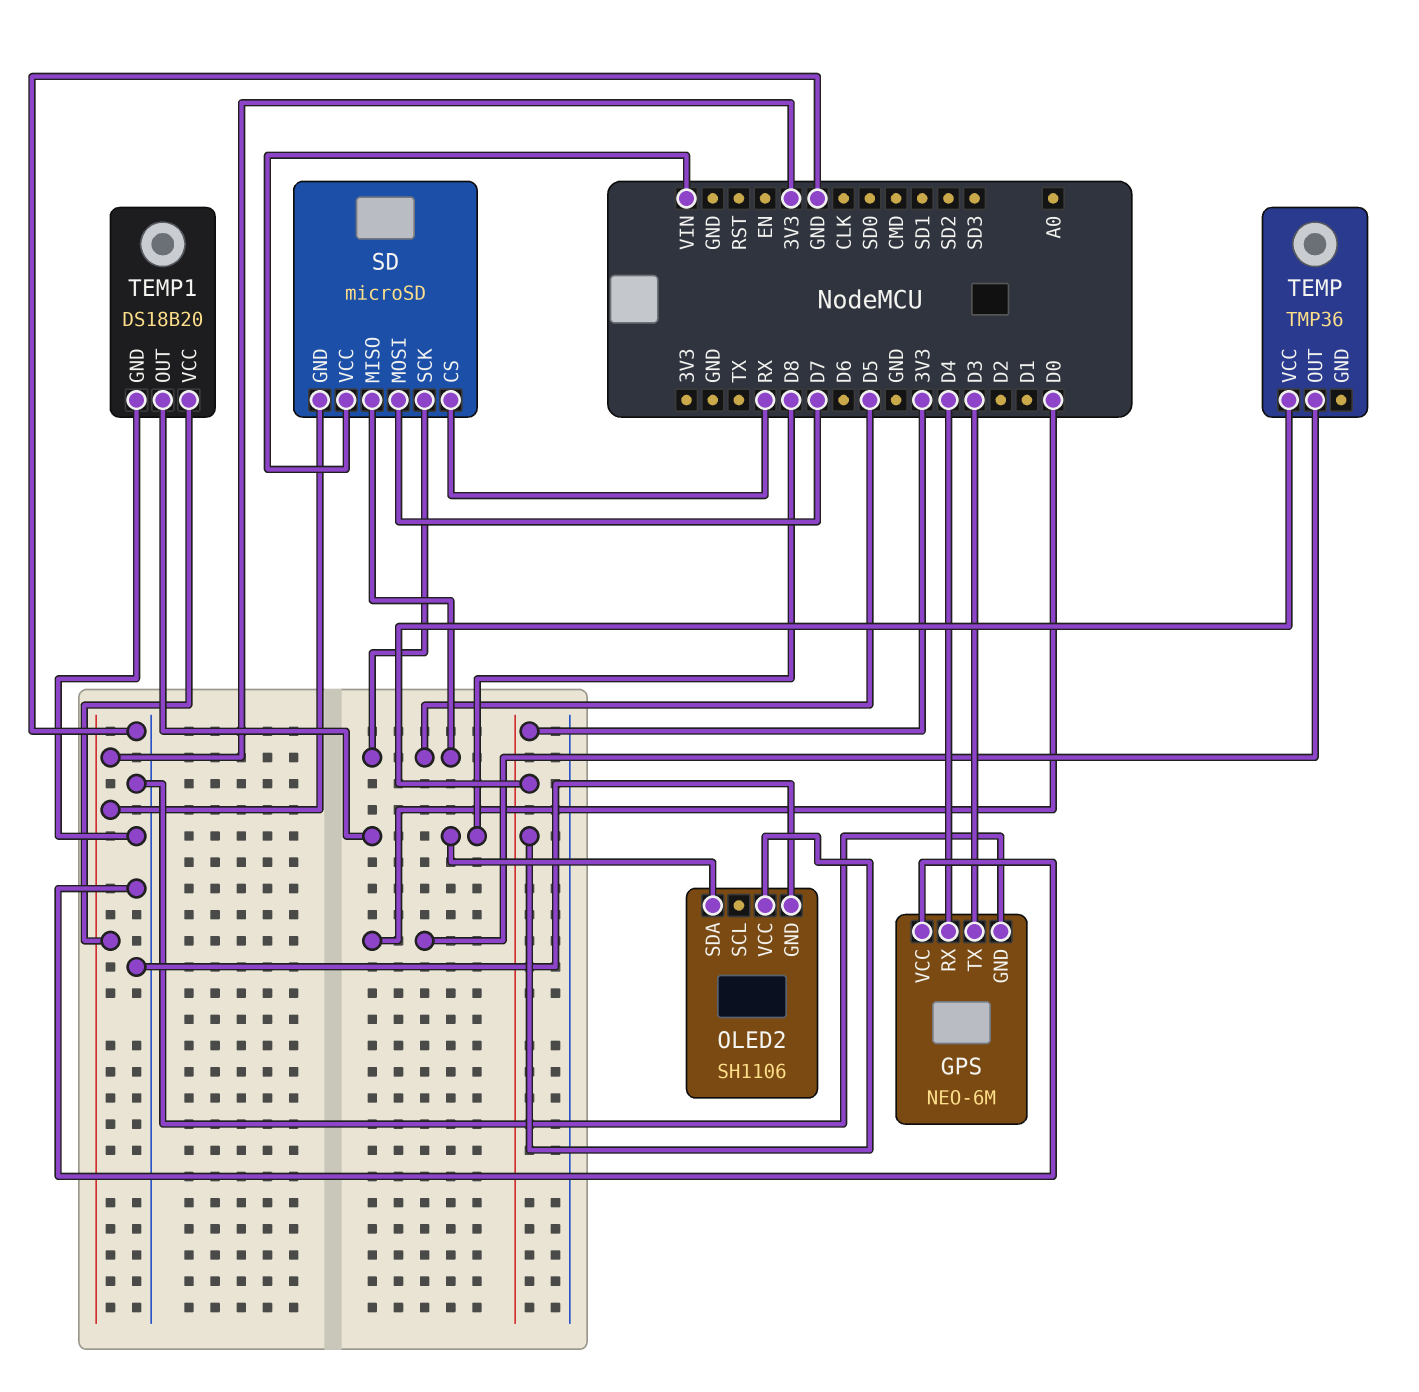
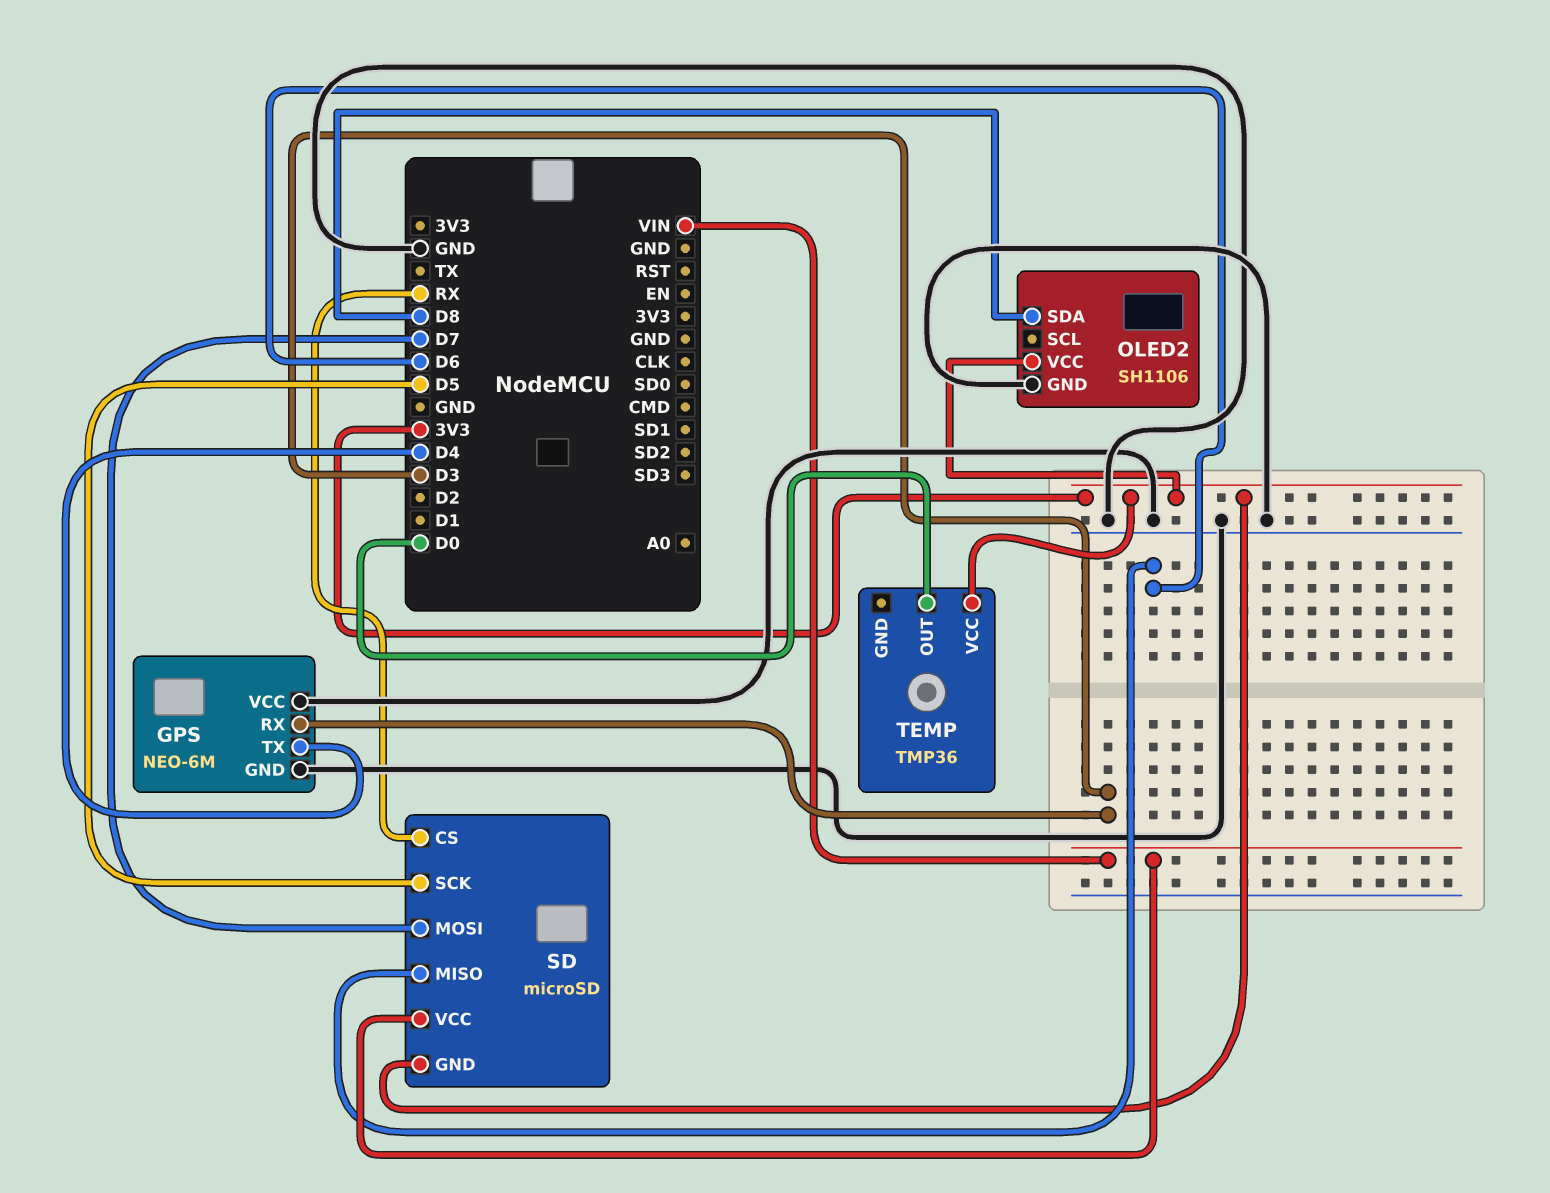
GPS pin RX: D4 -> D3
GPS pin TX: D3 -> D4
SD pin MISO: D5 -> D6
TEMP1: DS18B20 -> none
TEMP1 pin GND: GND -> none
TEMP1 pin OUT: D8 -> none
TEMP1 pin VCC: 3V3 -> none

